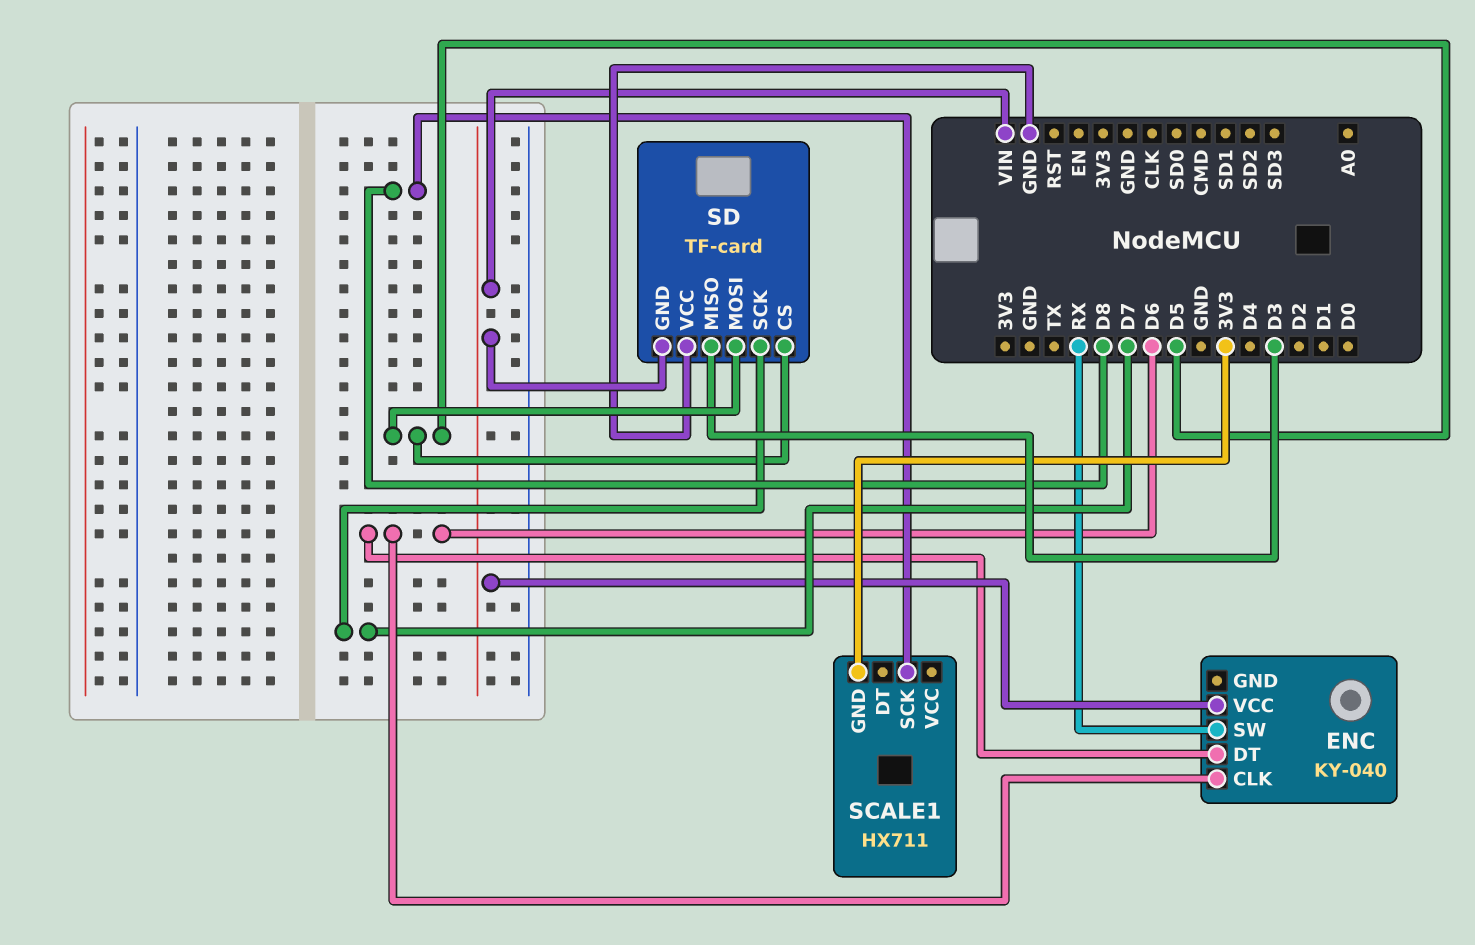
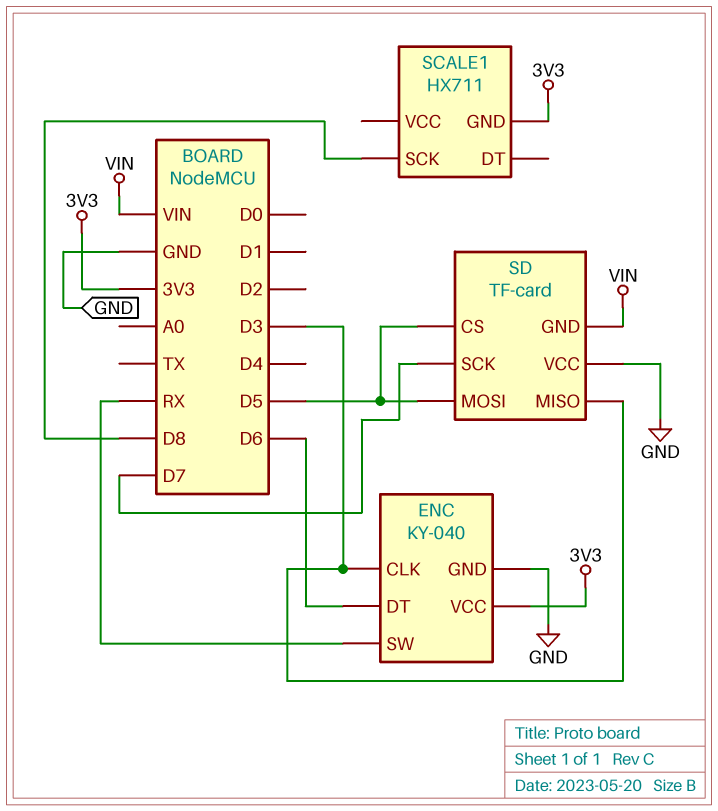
ENC pin CLK: D6 -> D3
ENC pin GND: none -> GND
ENC pin VCC: VIN -> 3V3

